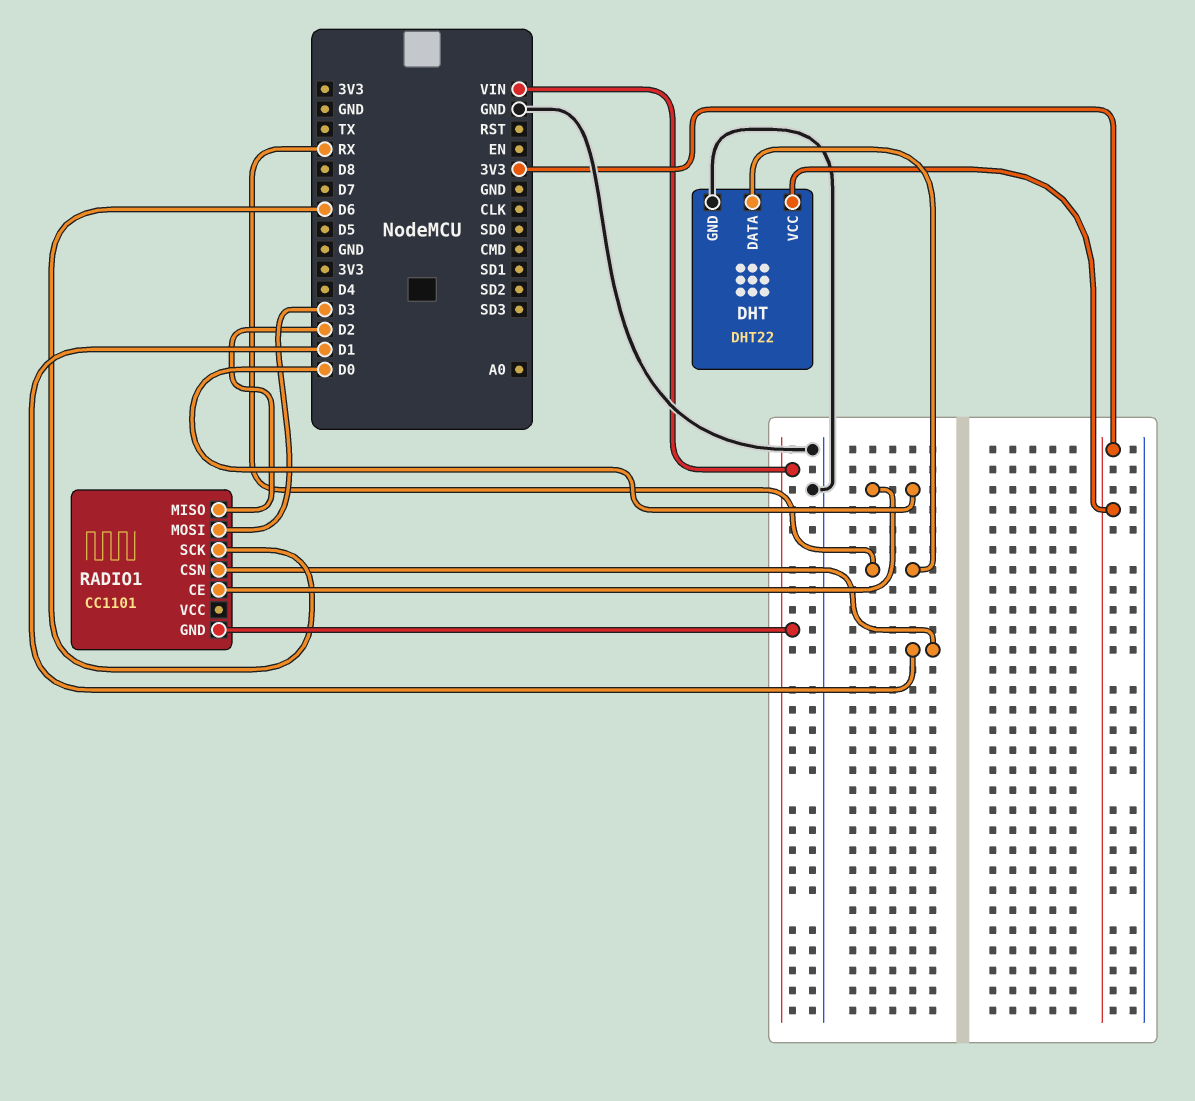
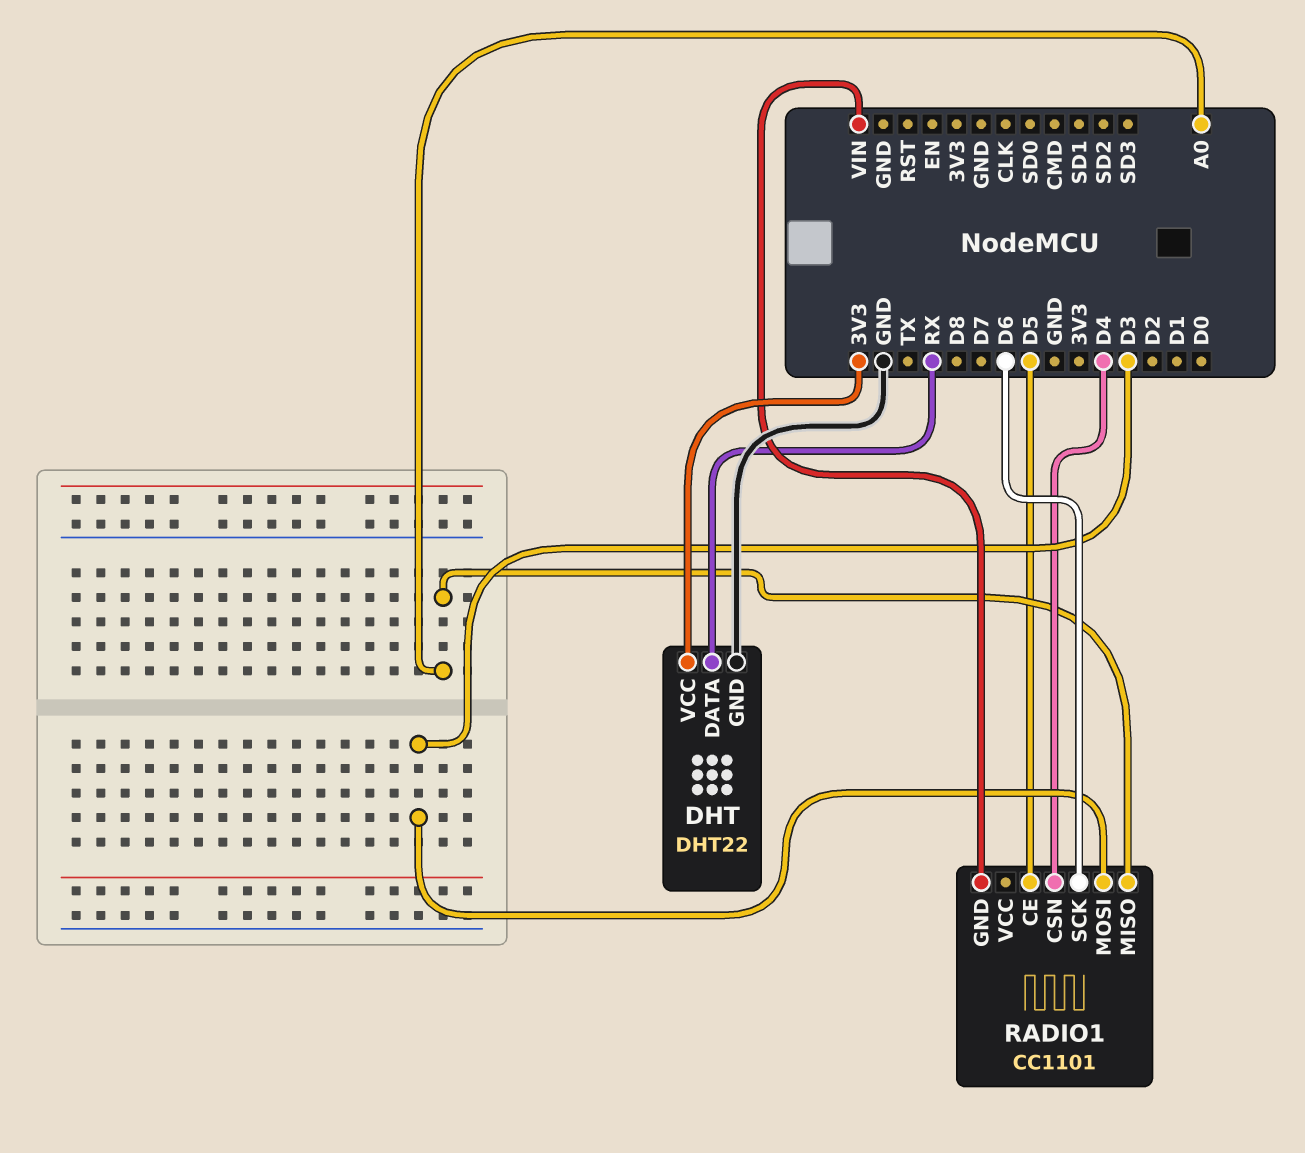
RADIO1 pin CE: D0 -> D5
RADIO1 pin CSN: D1 -> D4
RADIO1 pin MISO: D2 -> A0

